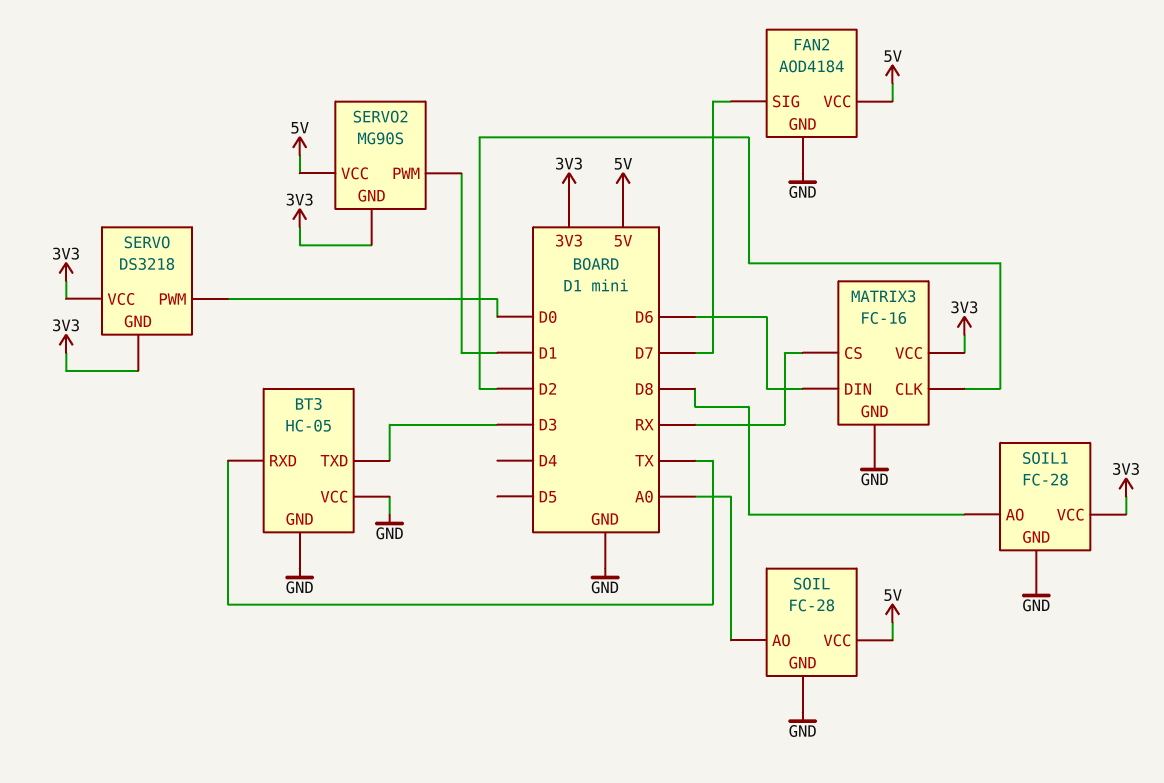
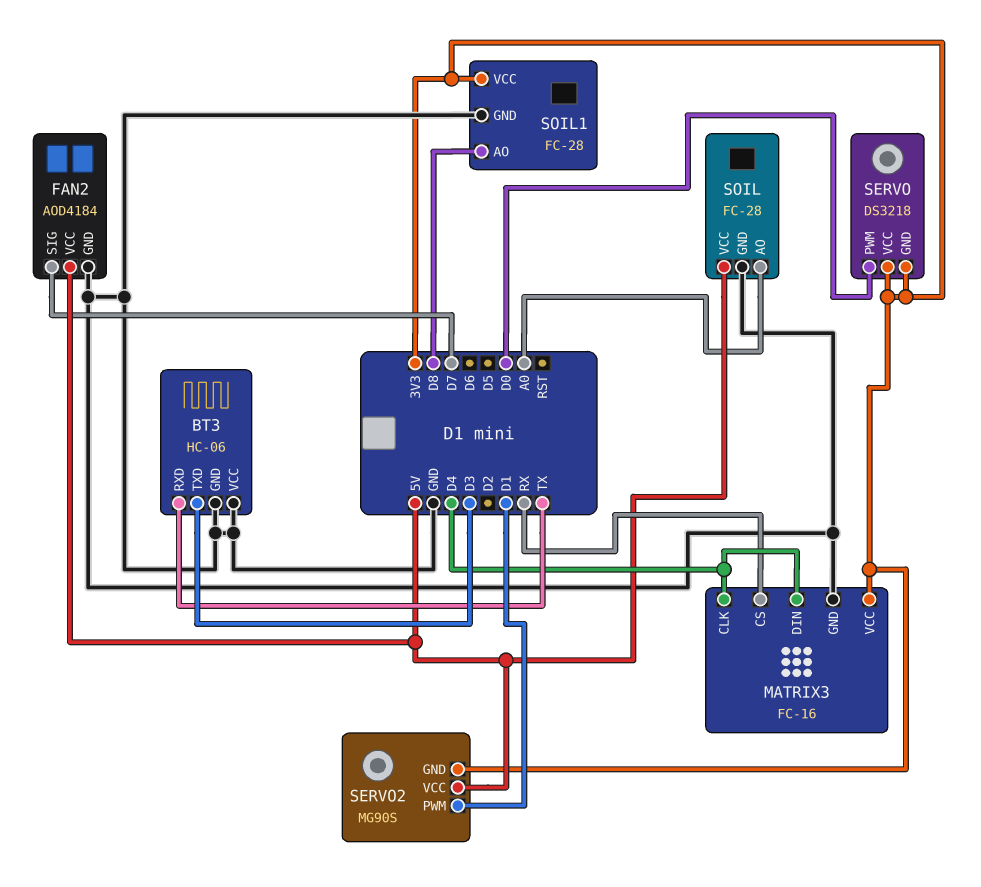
BT3: HC-05 -> HC-06
MATRIX3 pin CLK: D2 -> D4
MATRIX3 pin DIN: D6 -> D4

